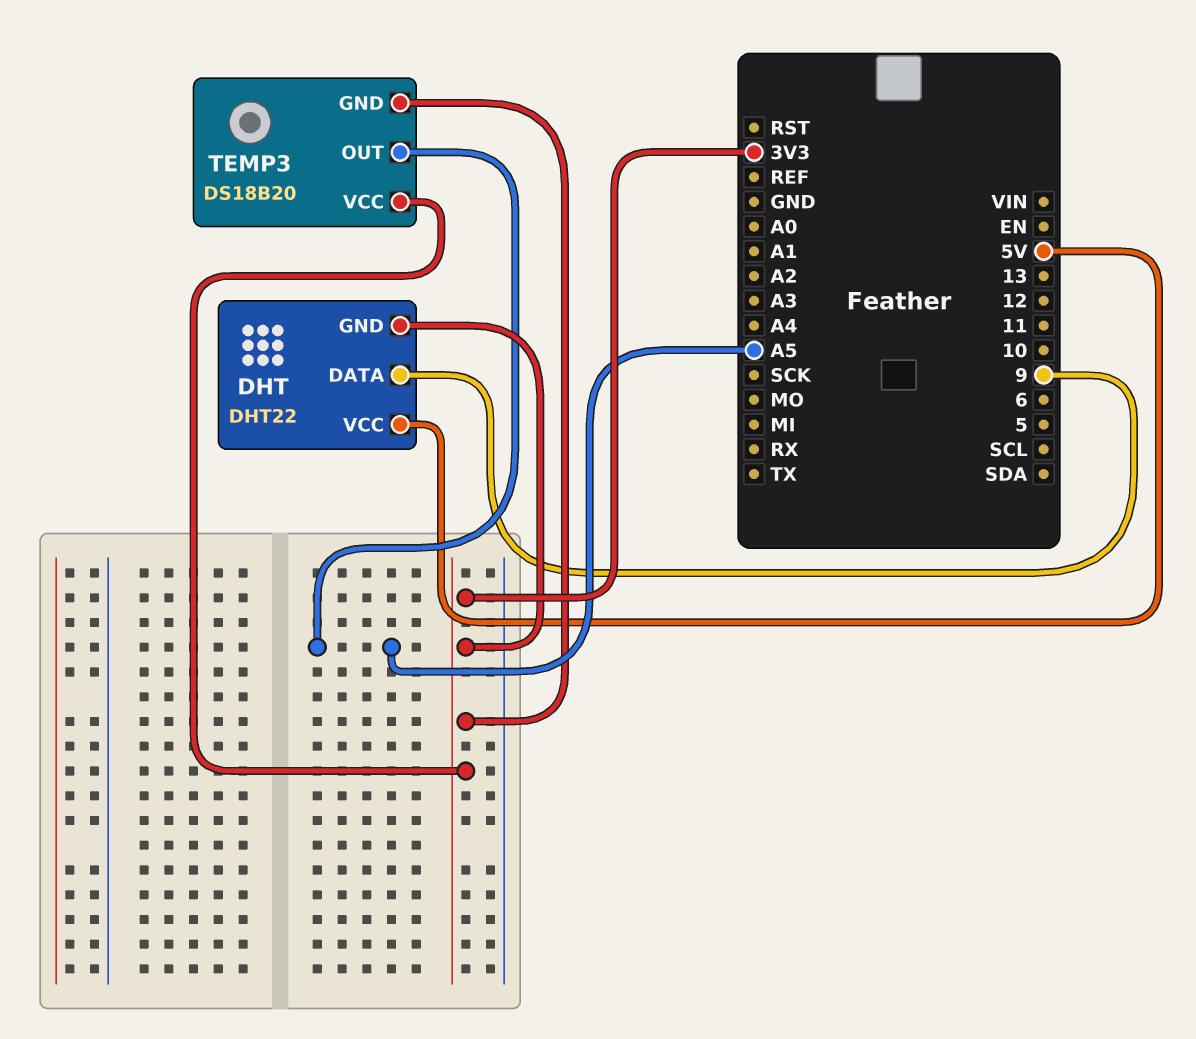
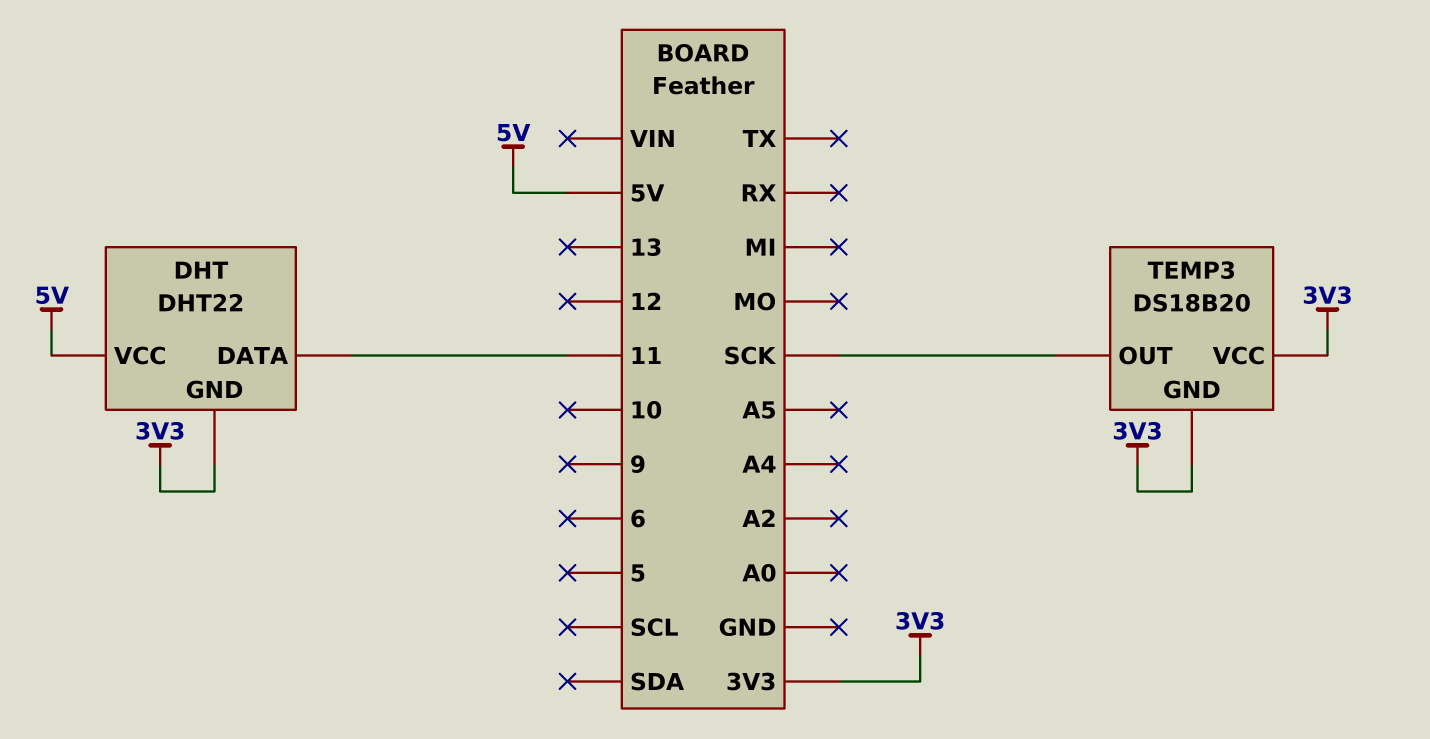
DHT pin DATA: 9 -> 11
TEMP3 pin OUT: A5 -> SCK

